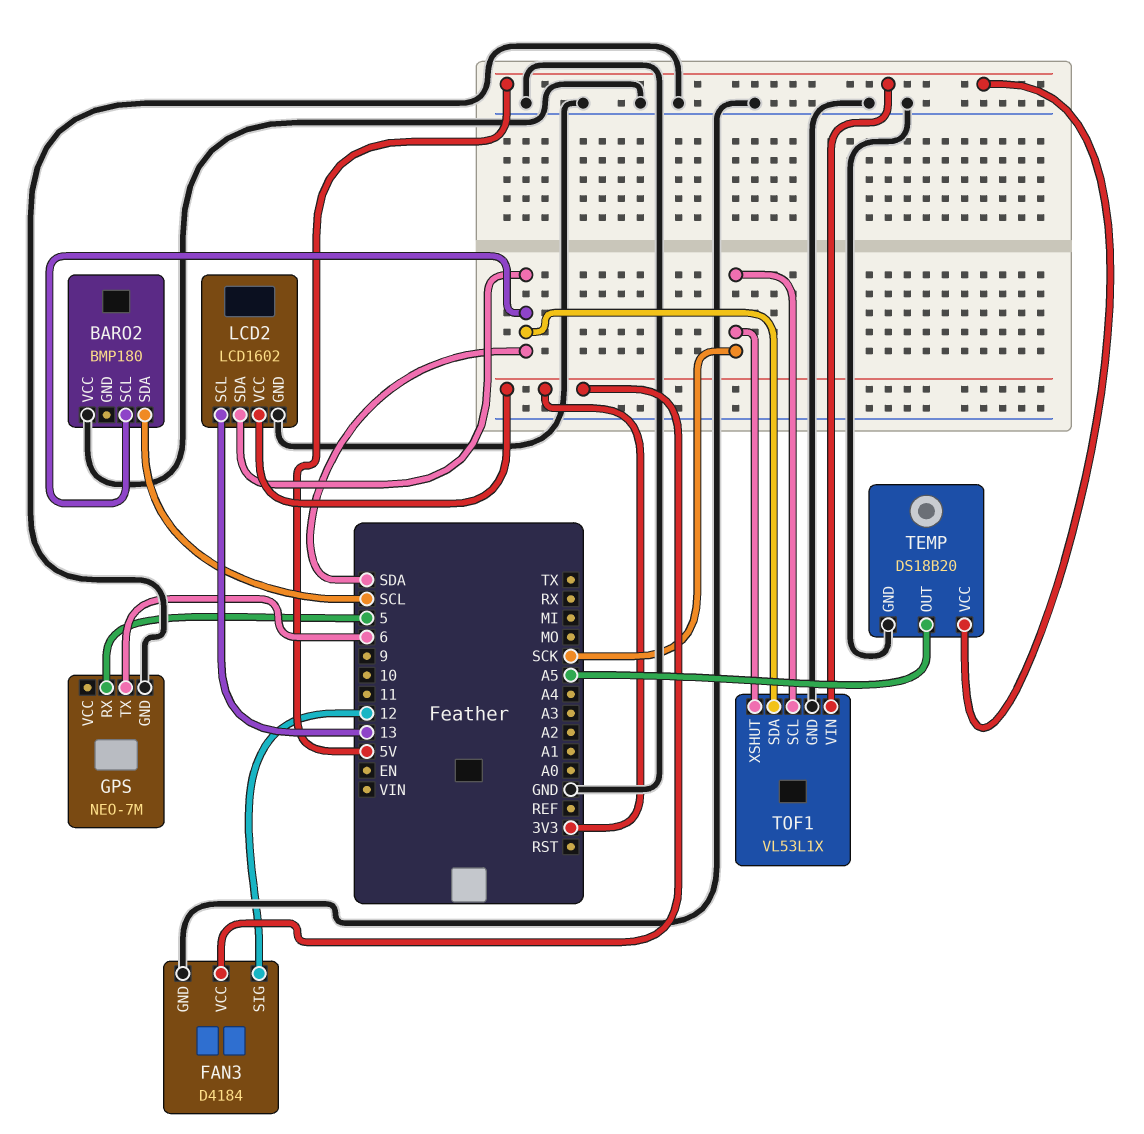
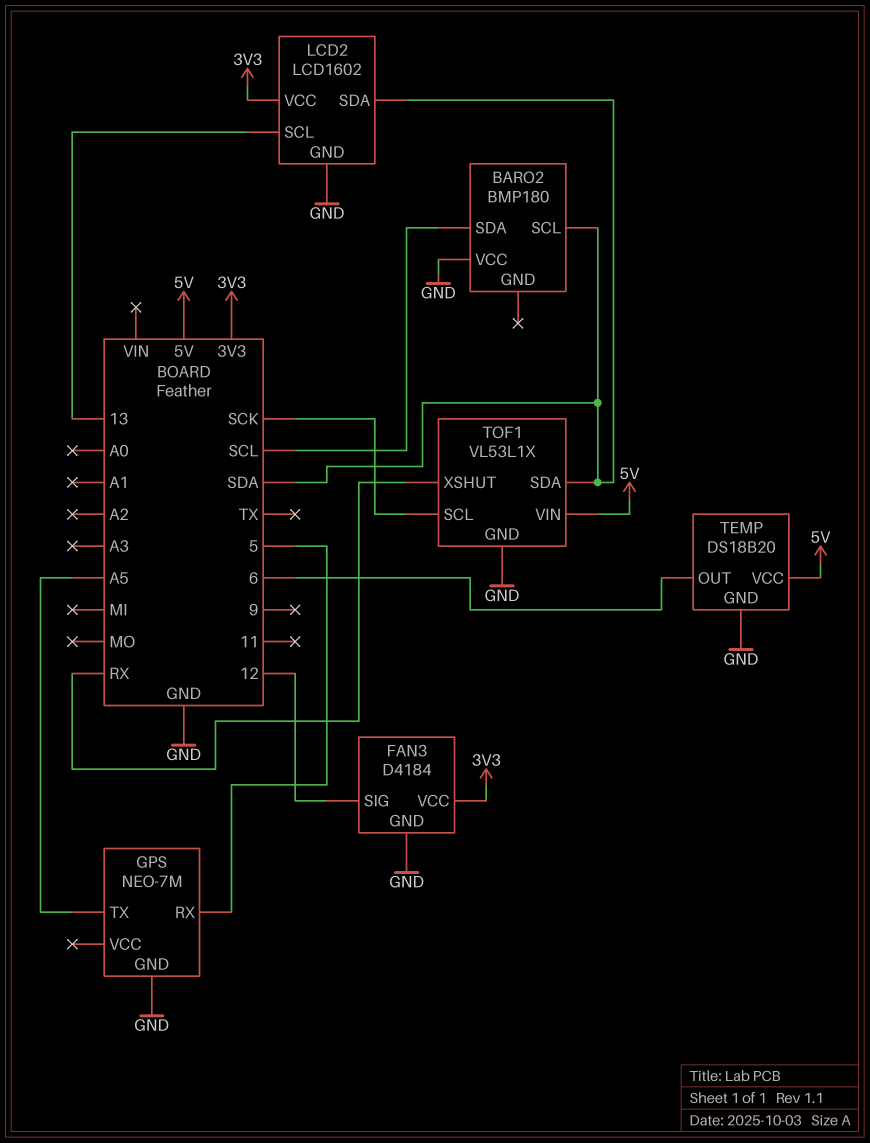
GPS pin TX: 6 -> A5
TEMP pin OUT: A5 -> 6
TOF1 pin XSHUT: SCK -> RX

